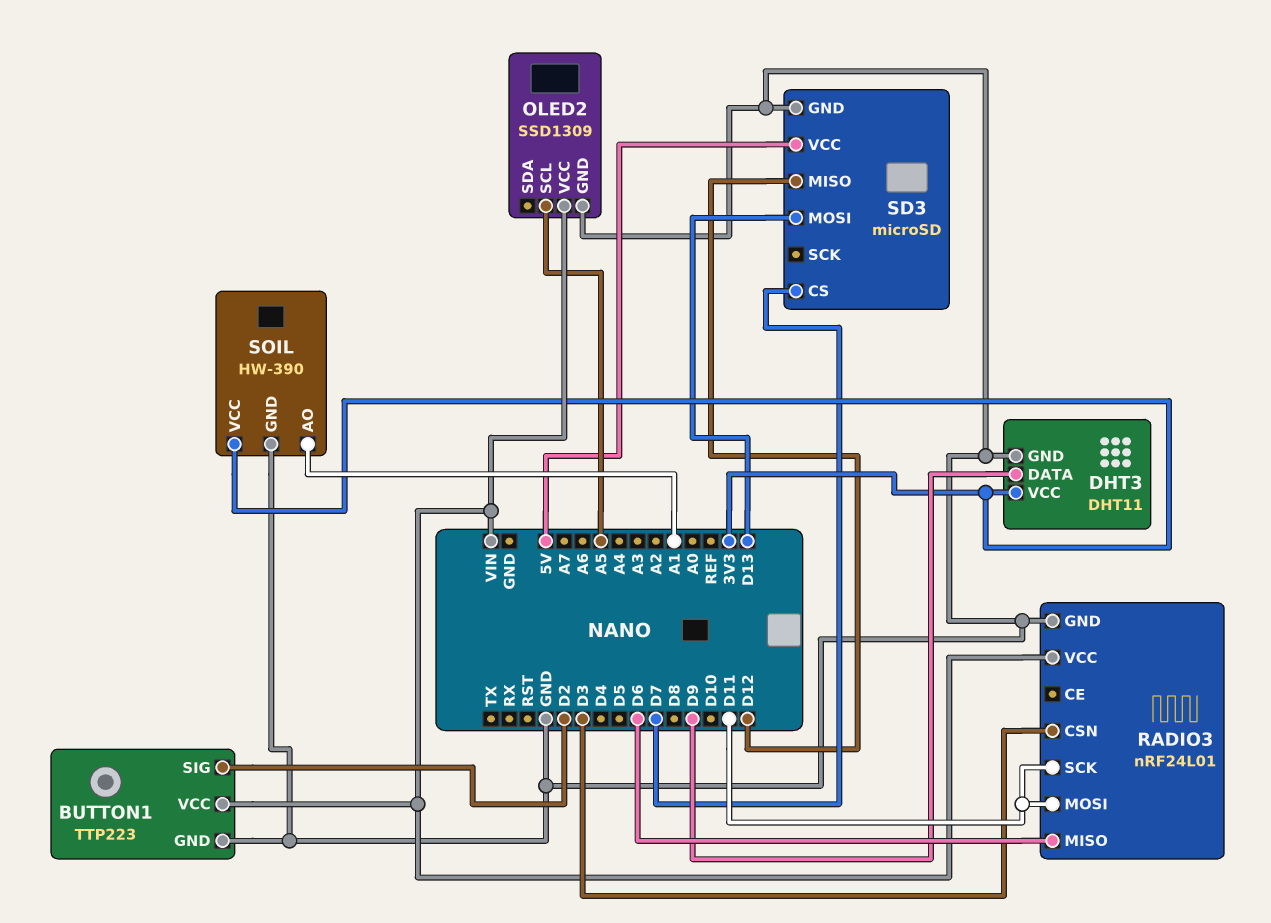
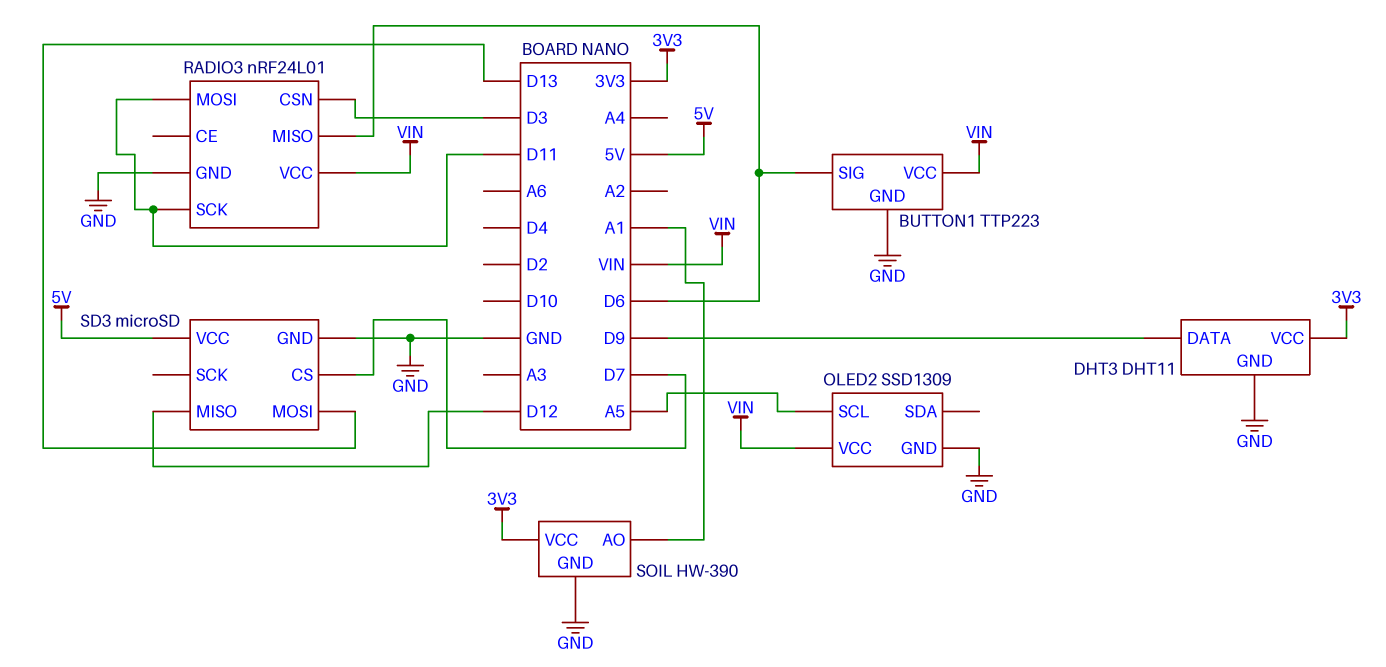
BUTTON1 pin SIG: D2 -> D6

